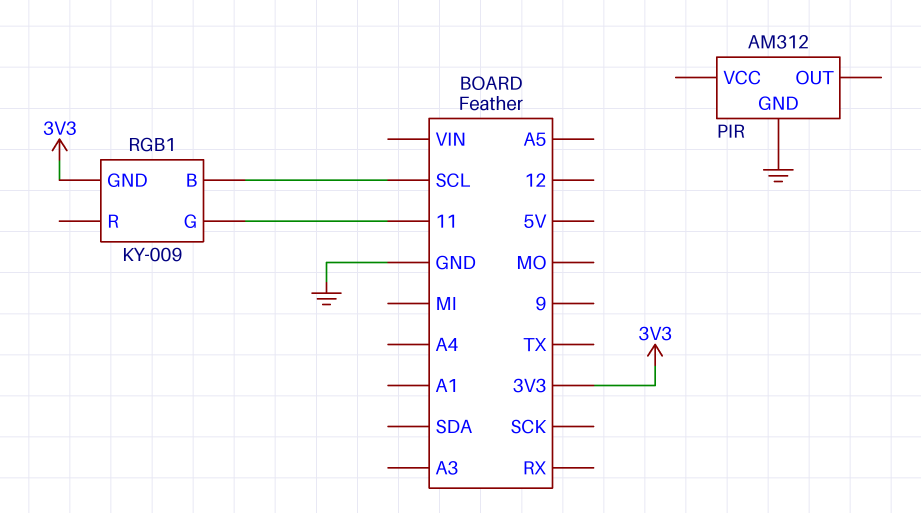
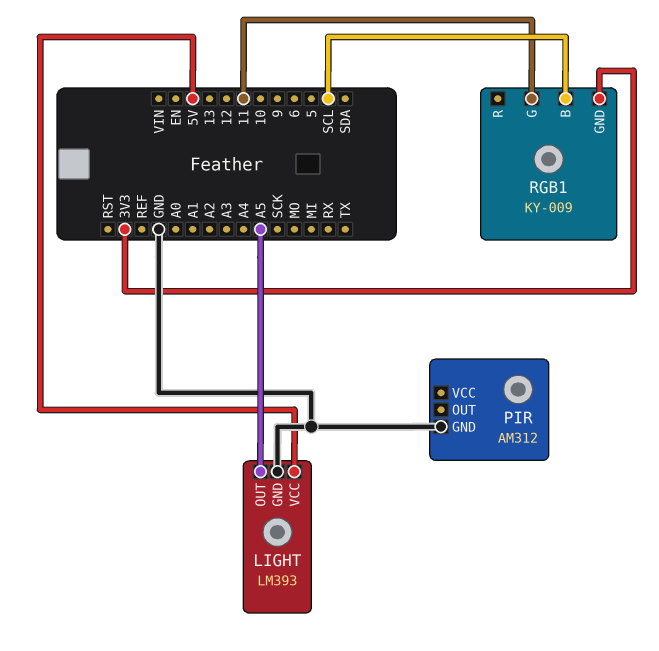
LIGHT: none -> LM393
LIGHT pin GND: none -> GND
LIGHT pin OUT: none -> A5
LIGHT pin VCC: none -> 5V

